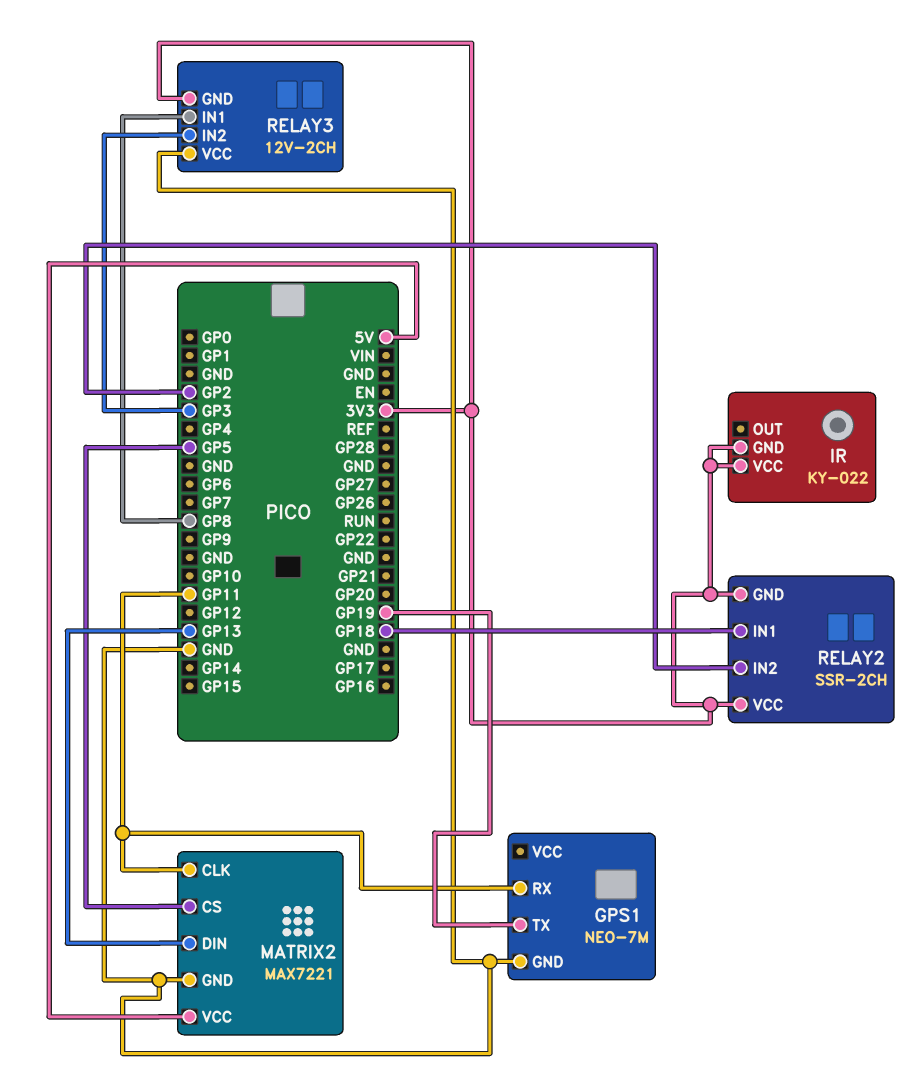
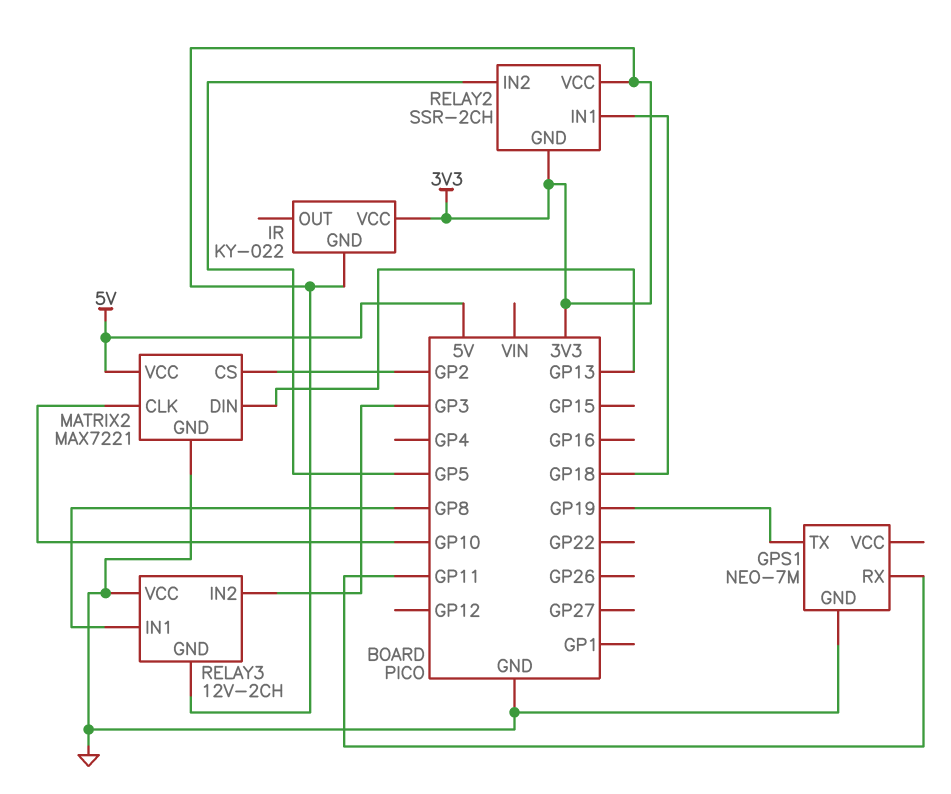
MATRIX2 pin CLK: GP11 -> GP10
MATRIX2 pin CS: GP5 -> GP2
RELAY2 pin IN2: GP2 -> GP5

